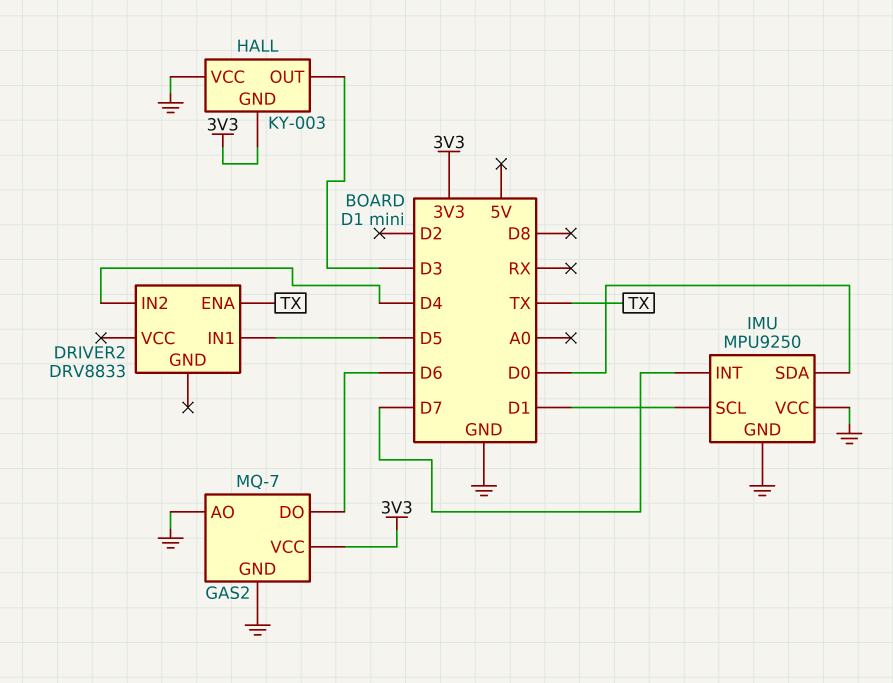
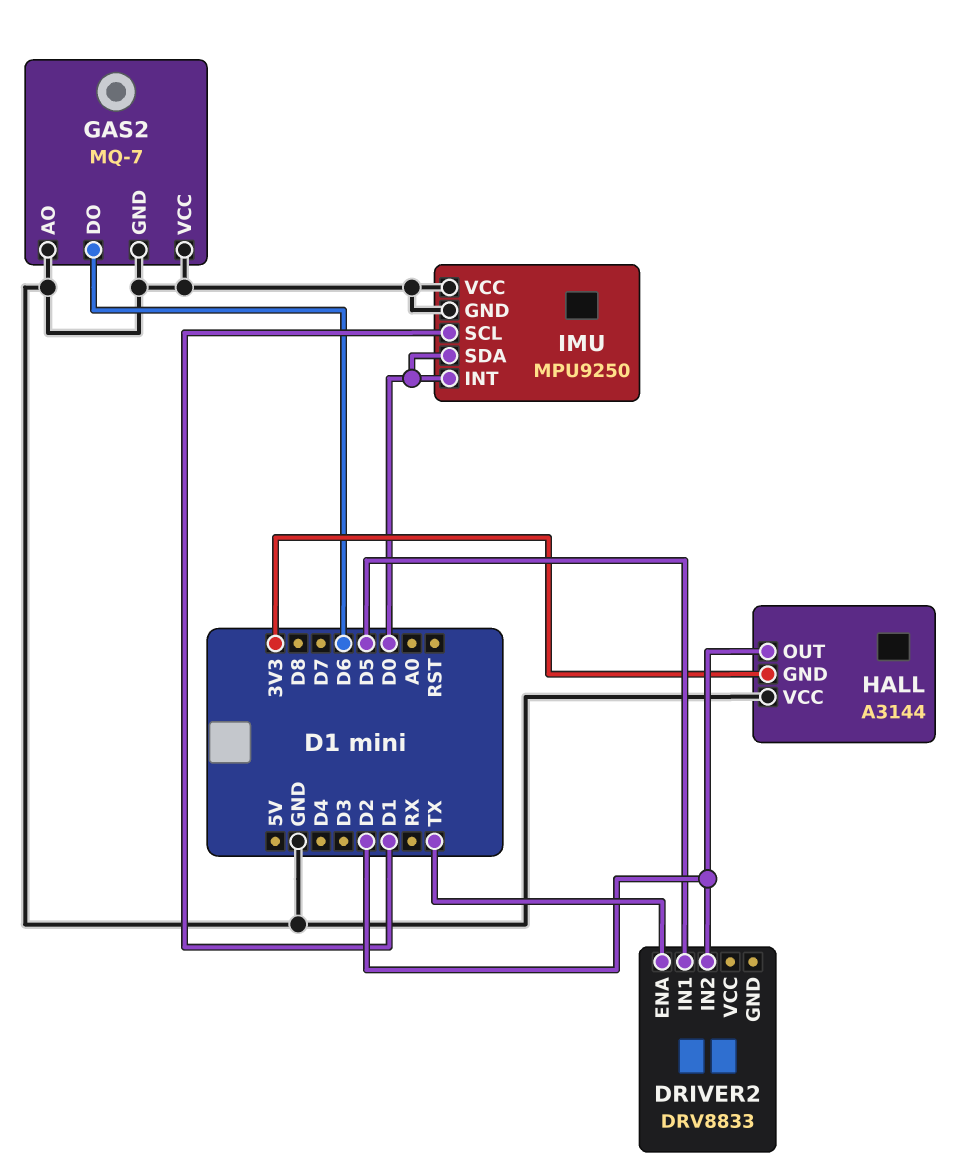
DRIVER2 pin IN2: D4 -> D2
GAS2 pin VCC: 3V3 -> GND
HALL: KY-003 -> A3144
HALL pin OUT: D3 -> D2
IMU pin INT: D7 -> D0

